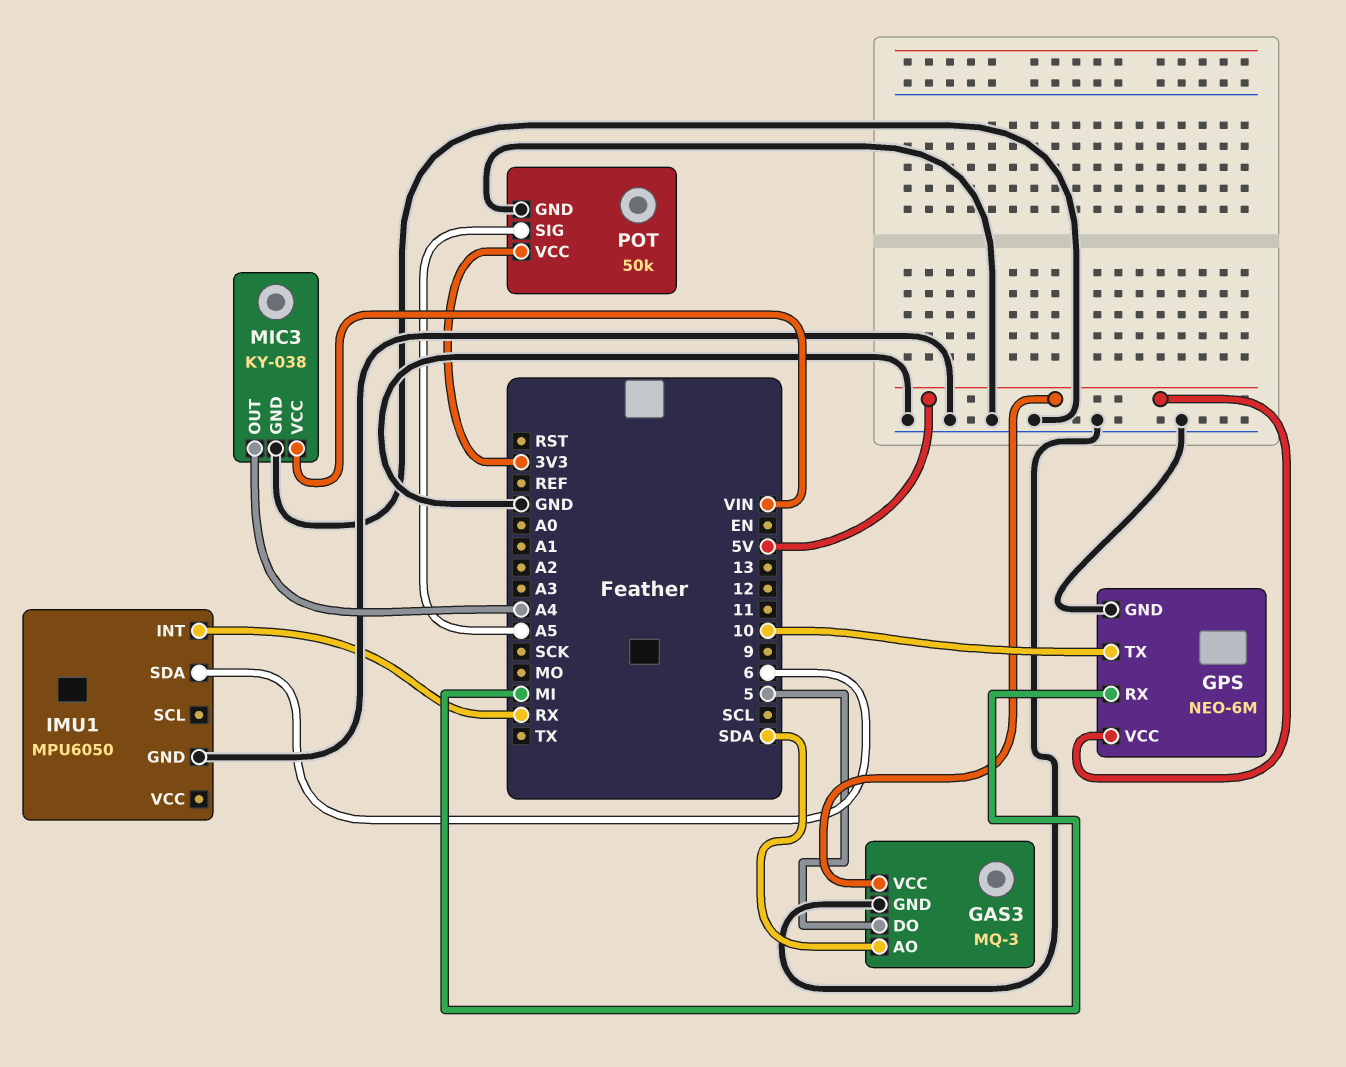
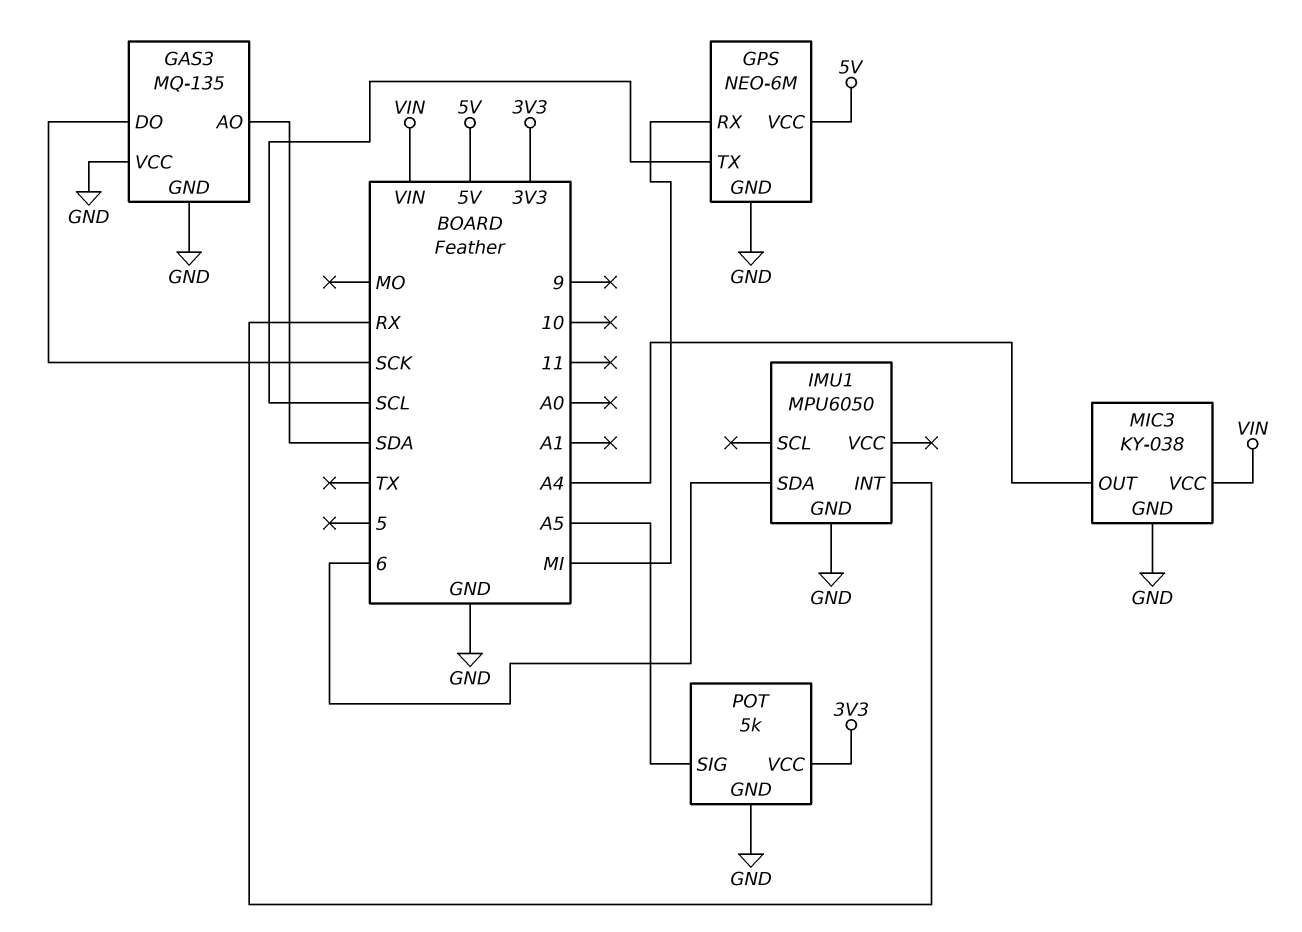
GAS3: MQ-3 -> MQ-135
GAS3 pin DO: 5 -> SCK
GAS3 pin VCC: 5V -> GND
GPS pin TX: 10 -> SCL
POT: 50k -> 5k

